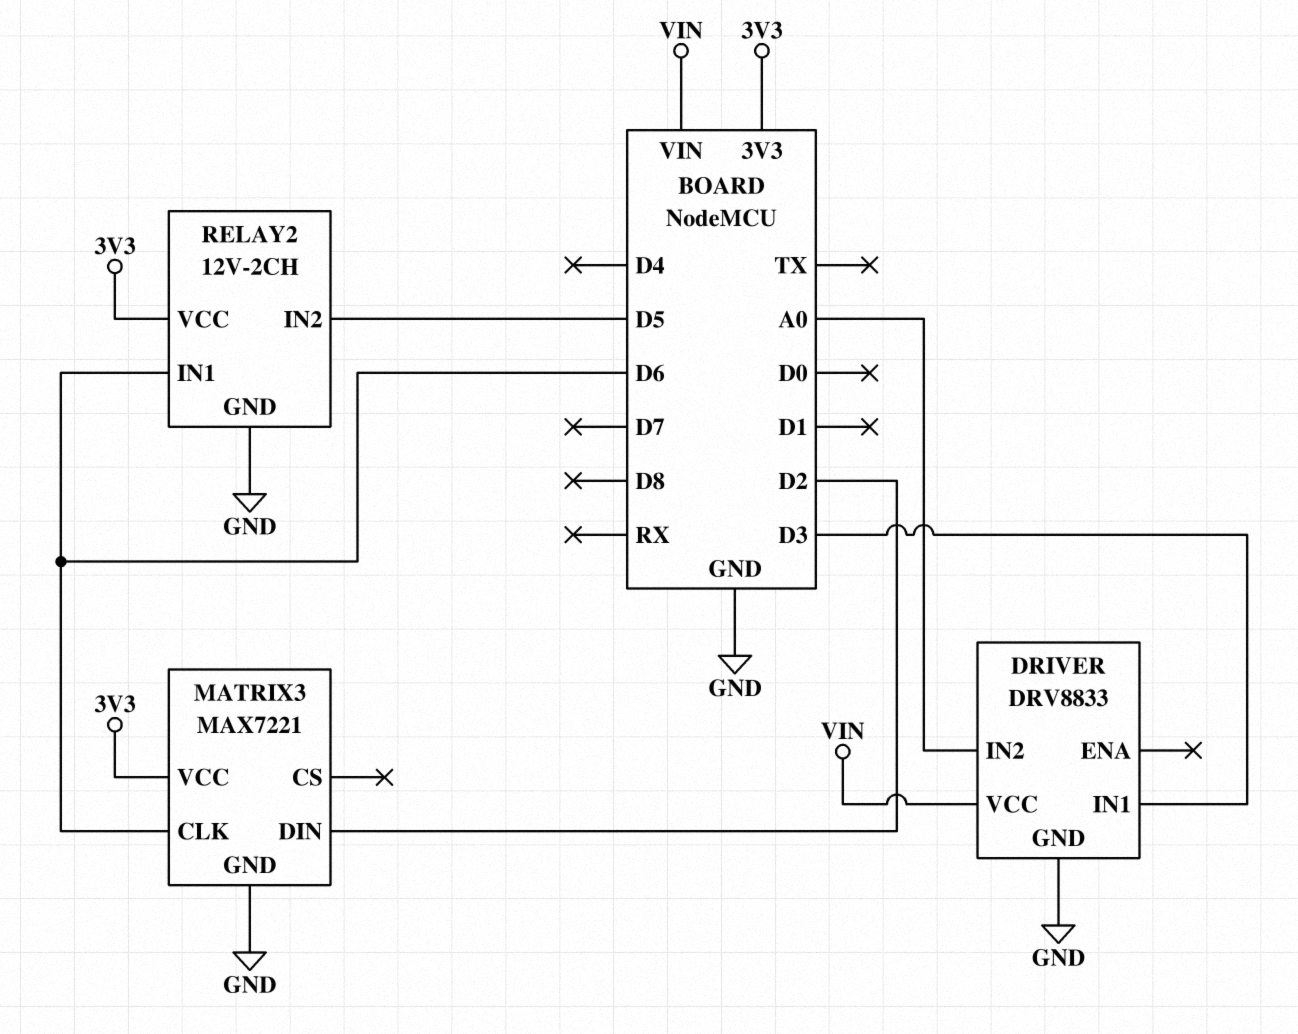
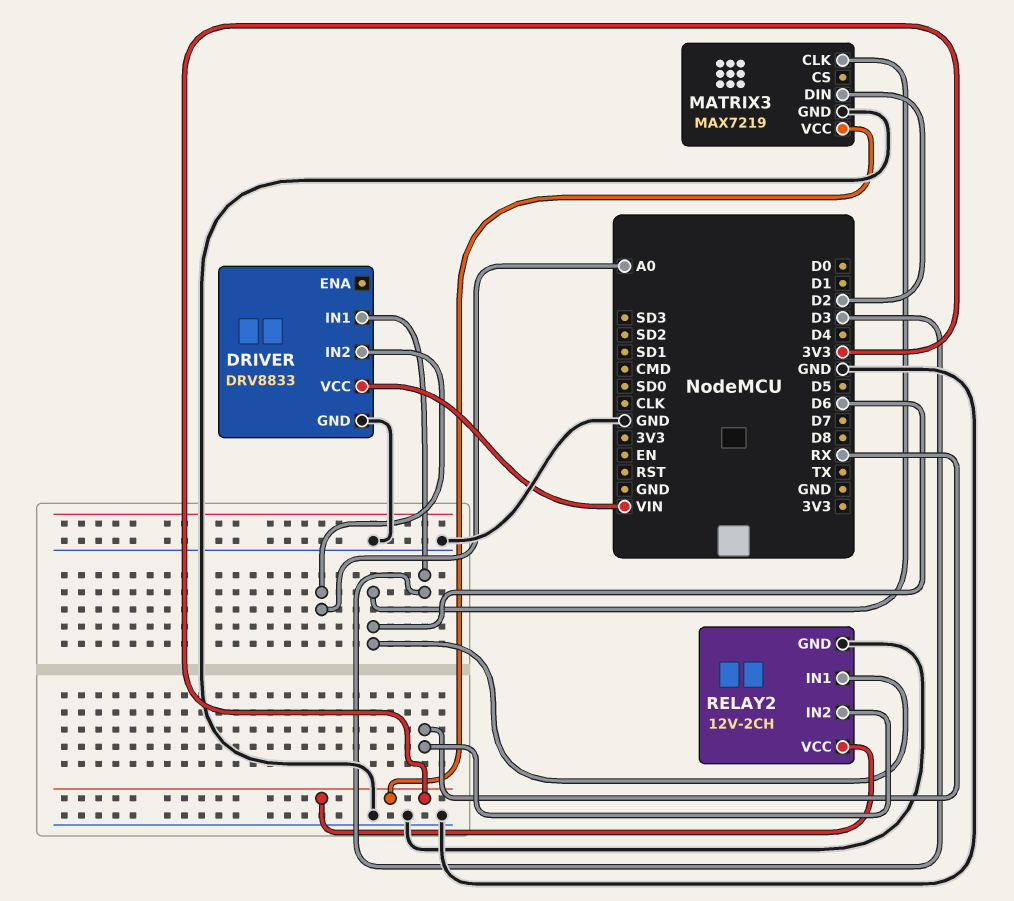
MATRIX3: MAX7221 -> MAX7219
RELAY2 pin IN2: D5 -> RX

